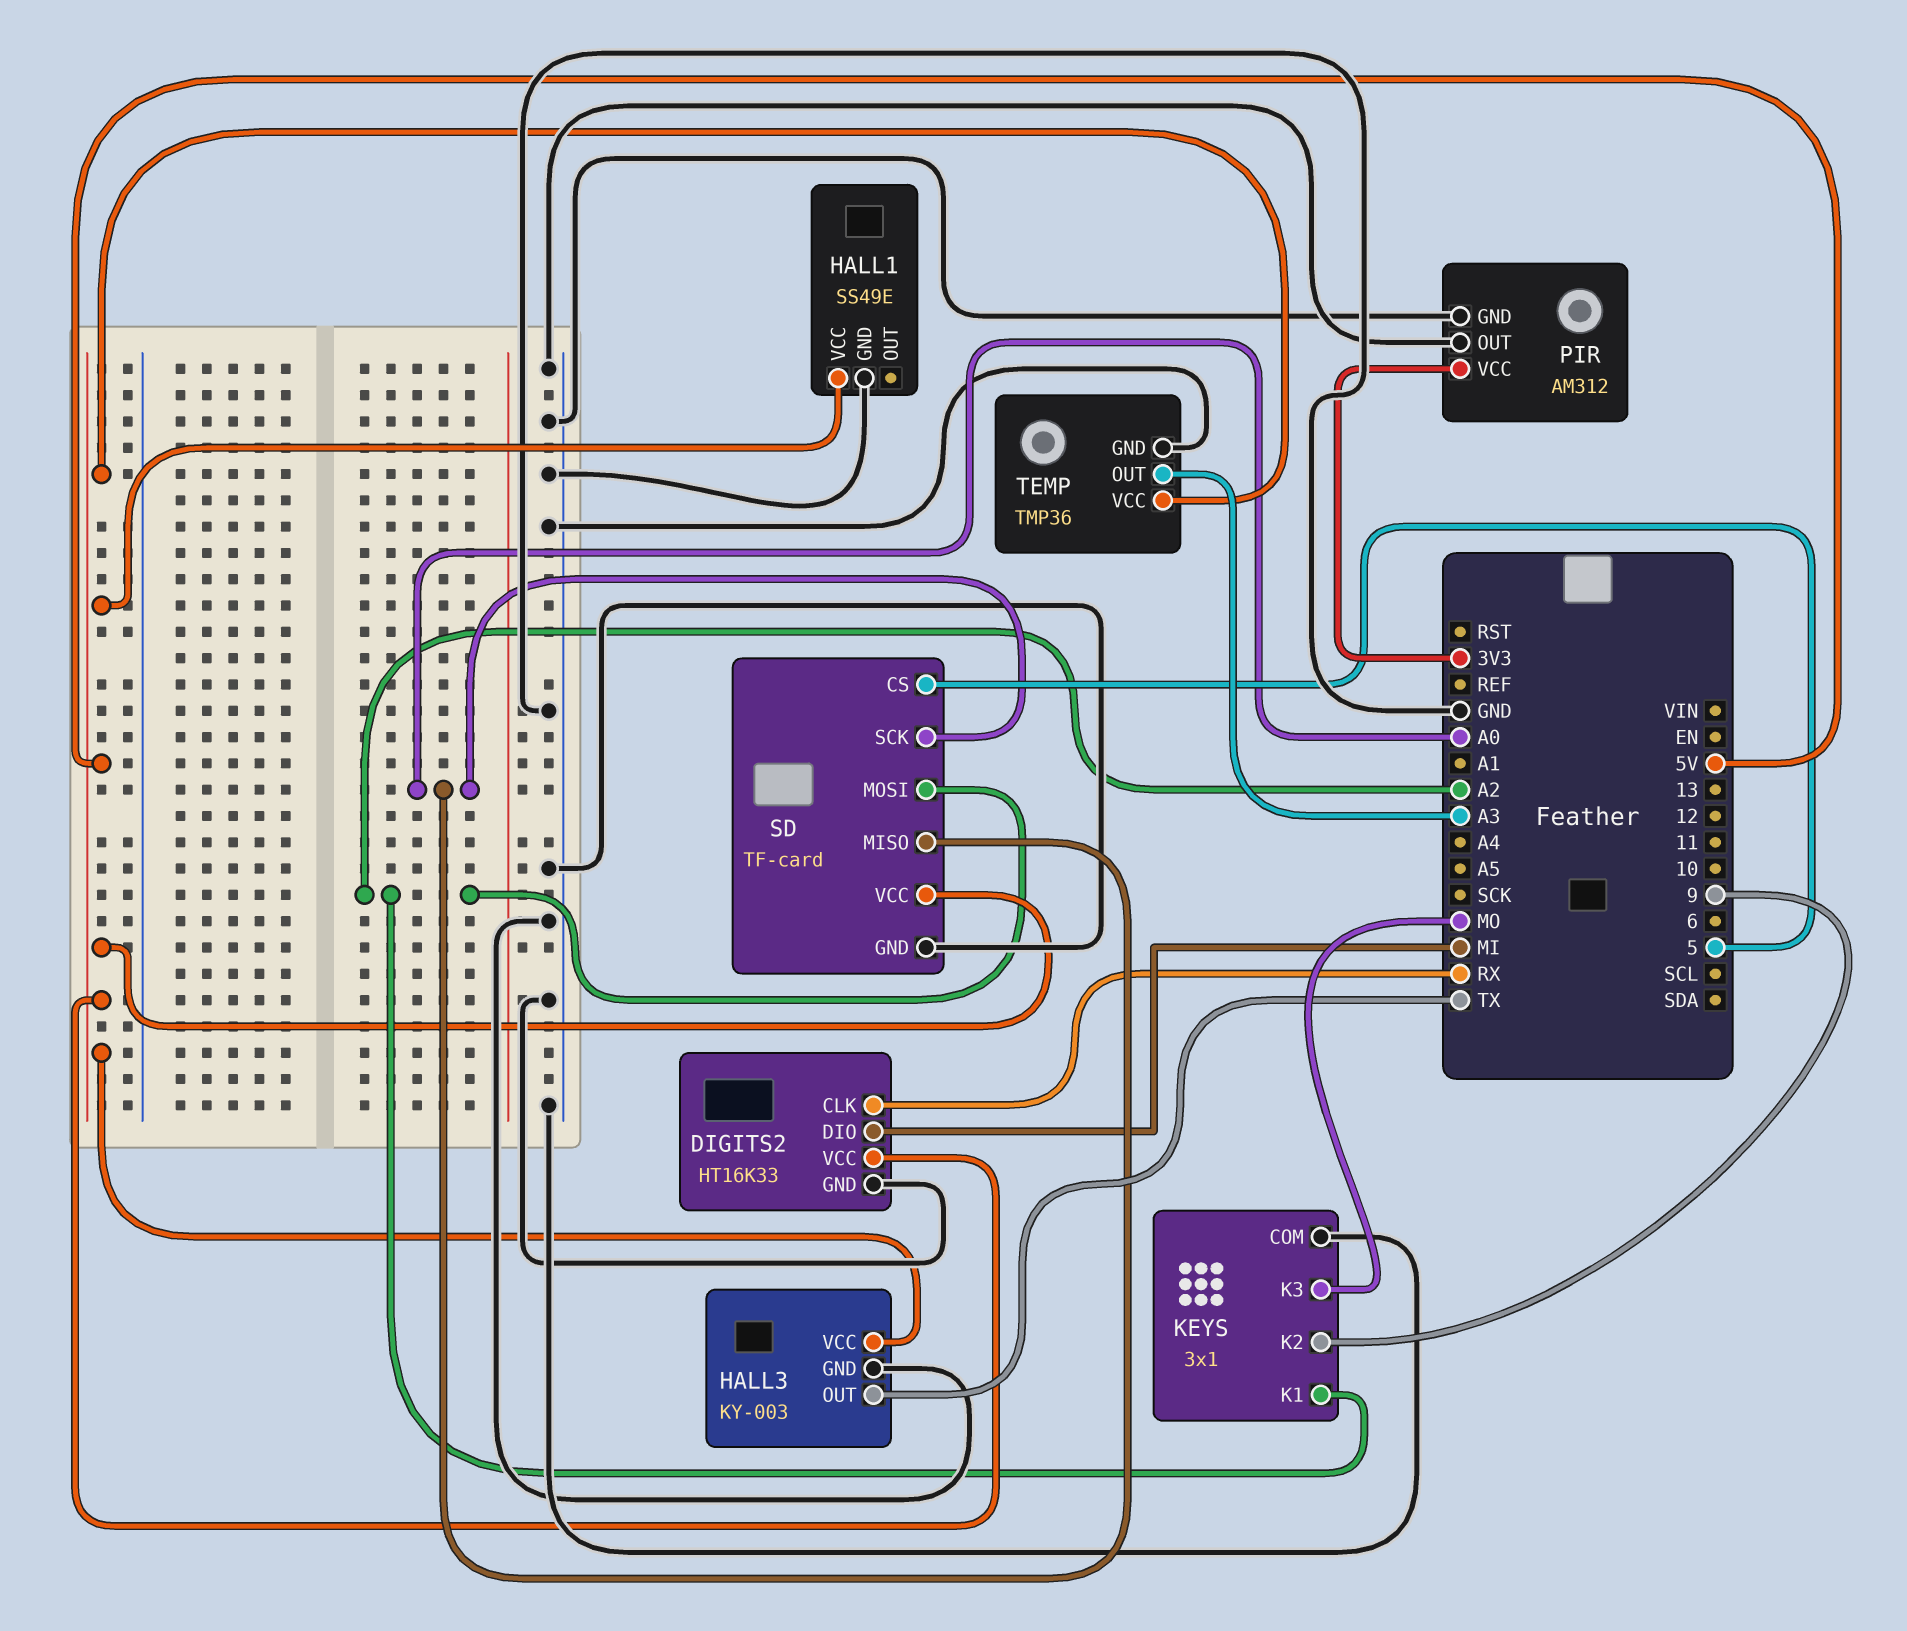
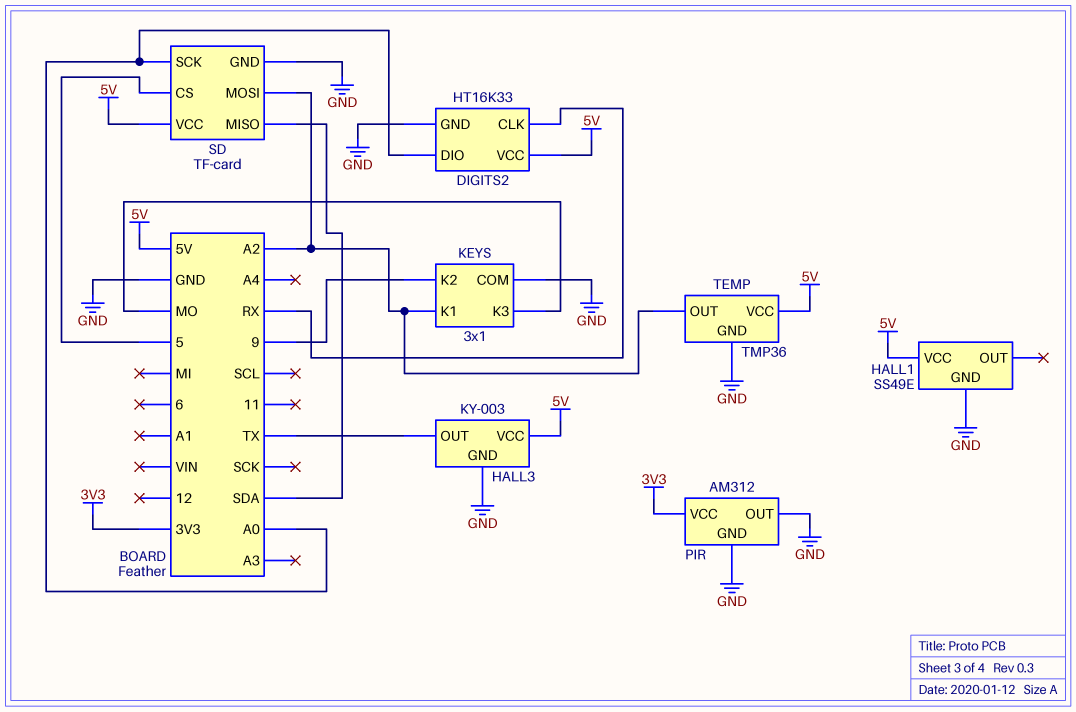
DIGITS2 pin DIO: MI -> A0
SD pin MISO: A0 -> SDA
TEMP pin OUT: A3 -> A2

